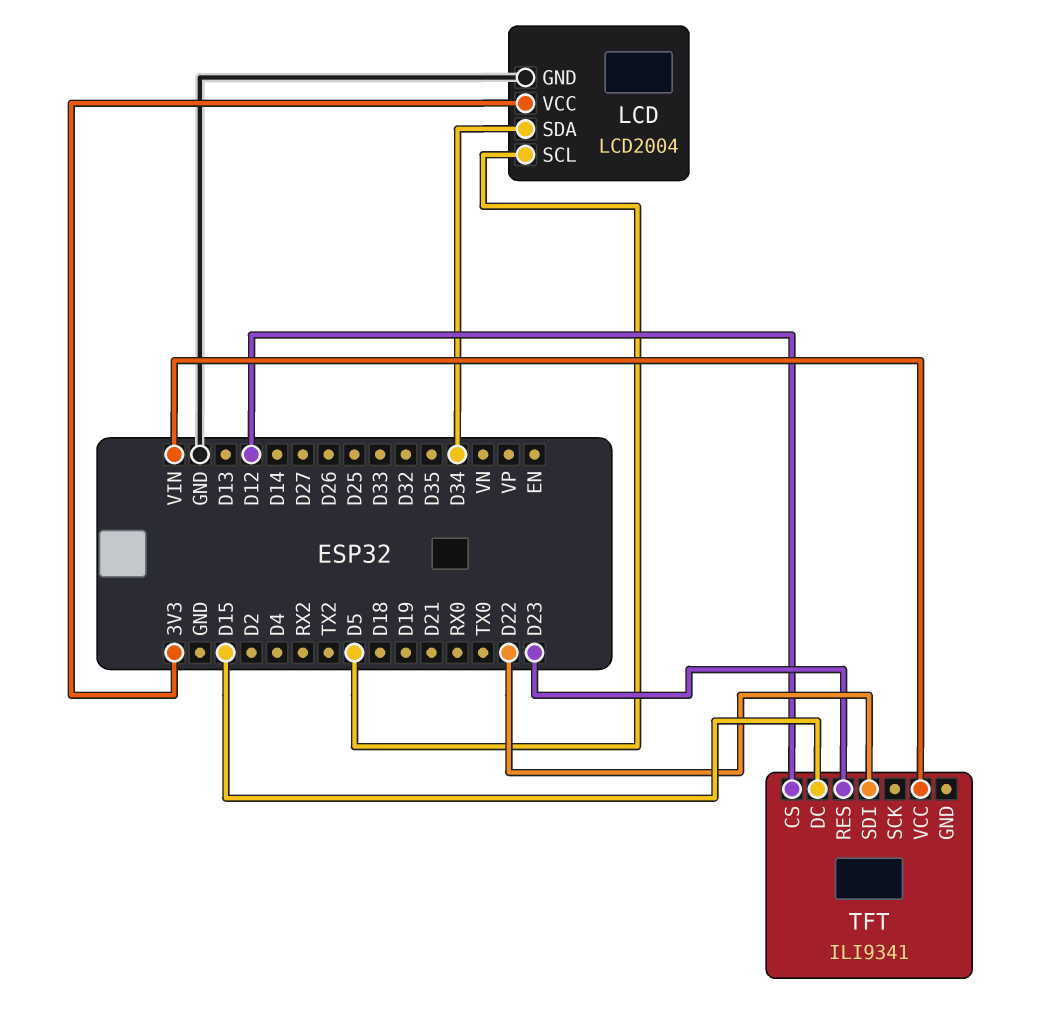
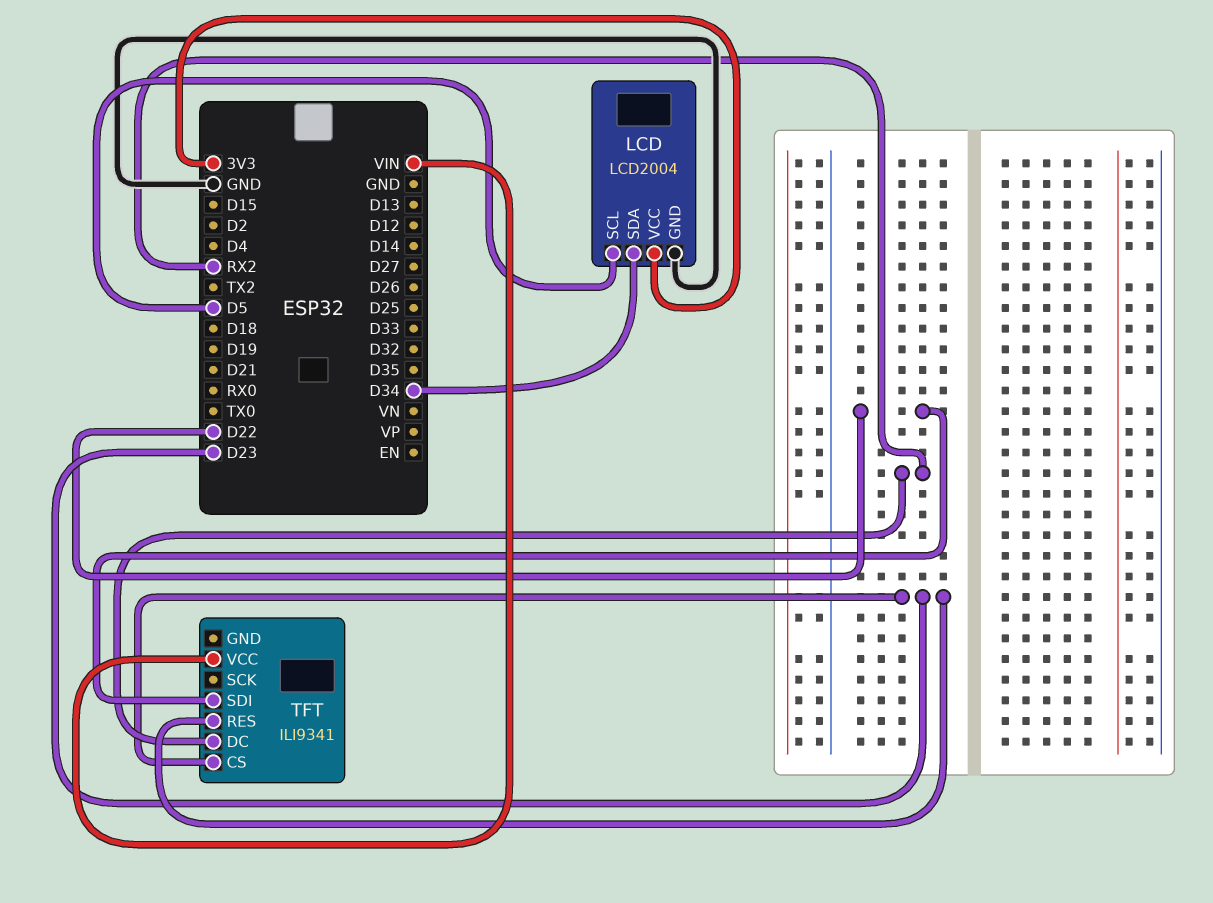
TFT pin CS: D12 -> D23
TFT pin DC: D15 -> RX2

